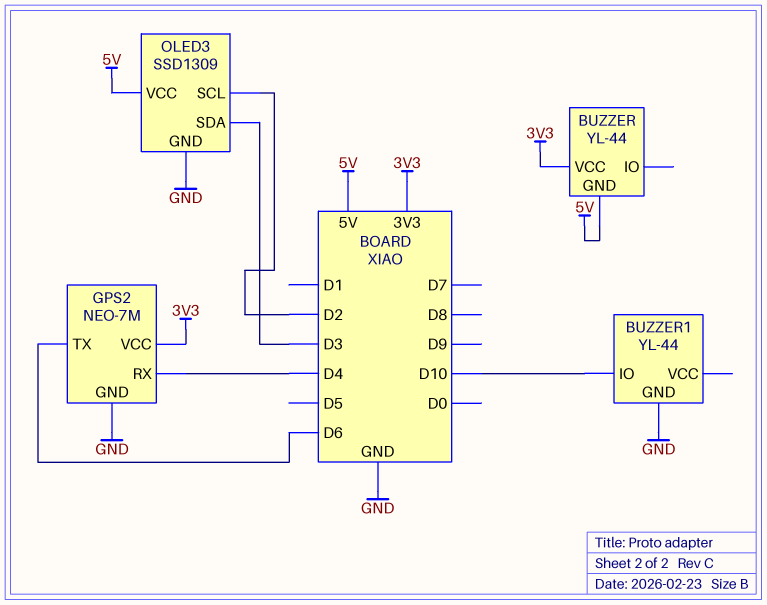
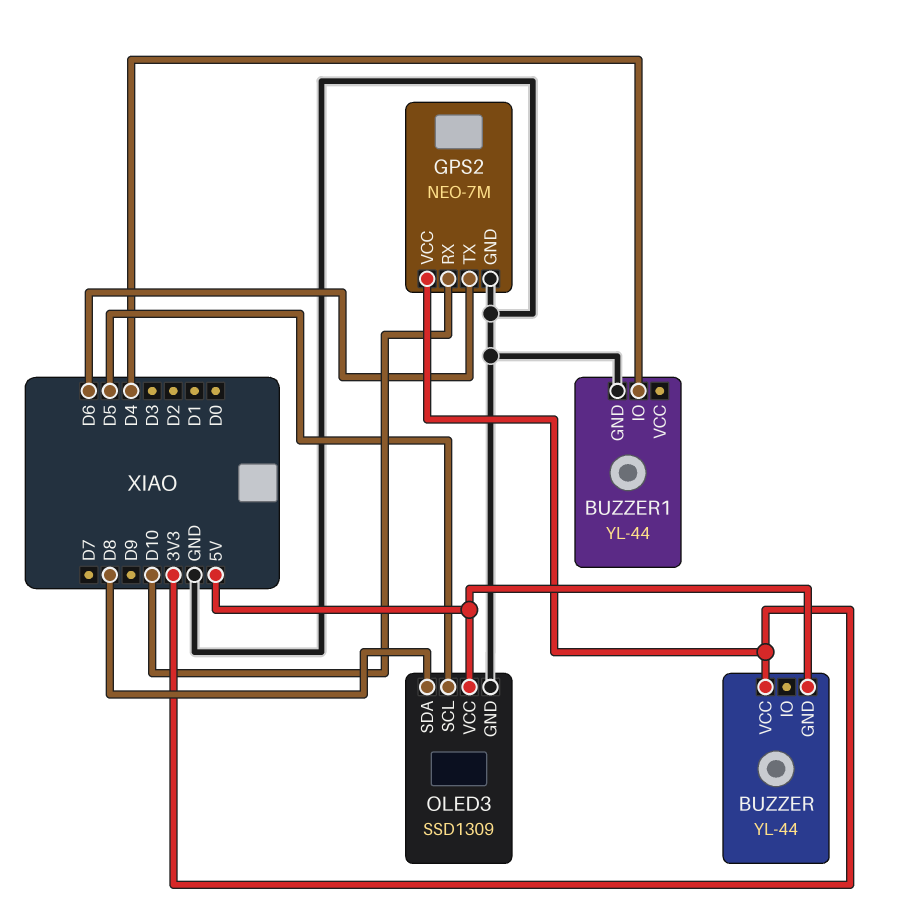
BUZZER1 pin IO: D10 -> D4
GPS2 pin RX: D4 -> D10
OLED3 pin SCL: D2 -> D5
OLED3 pin SDA: D3 -> D8

